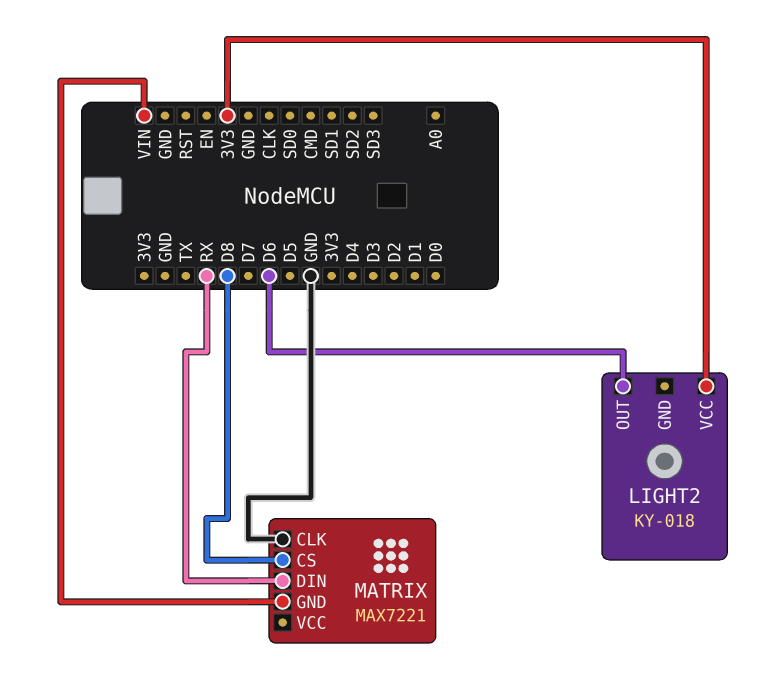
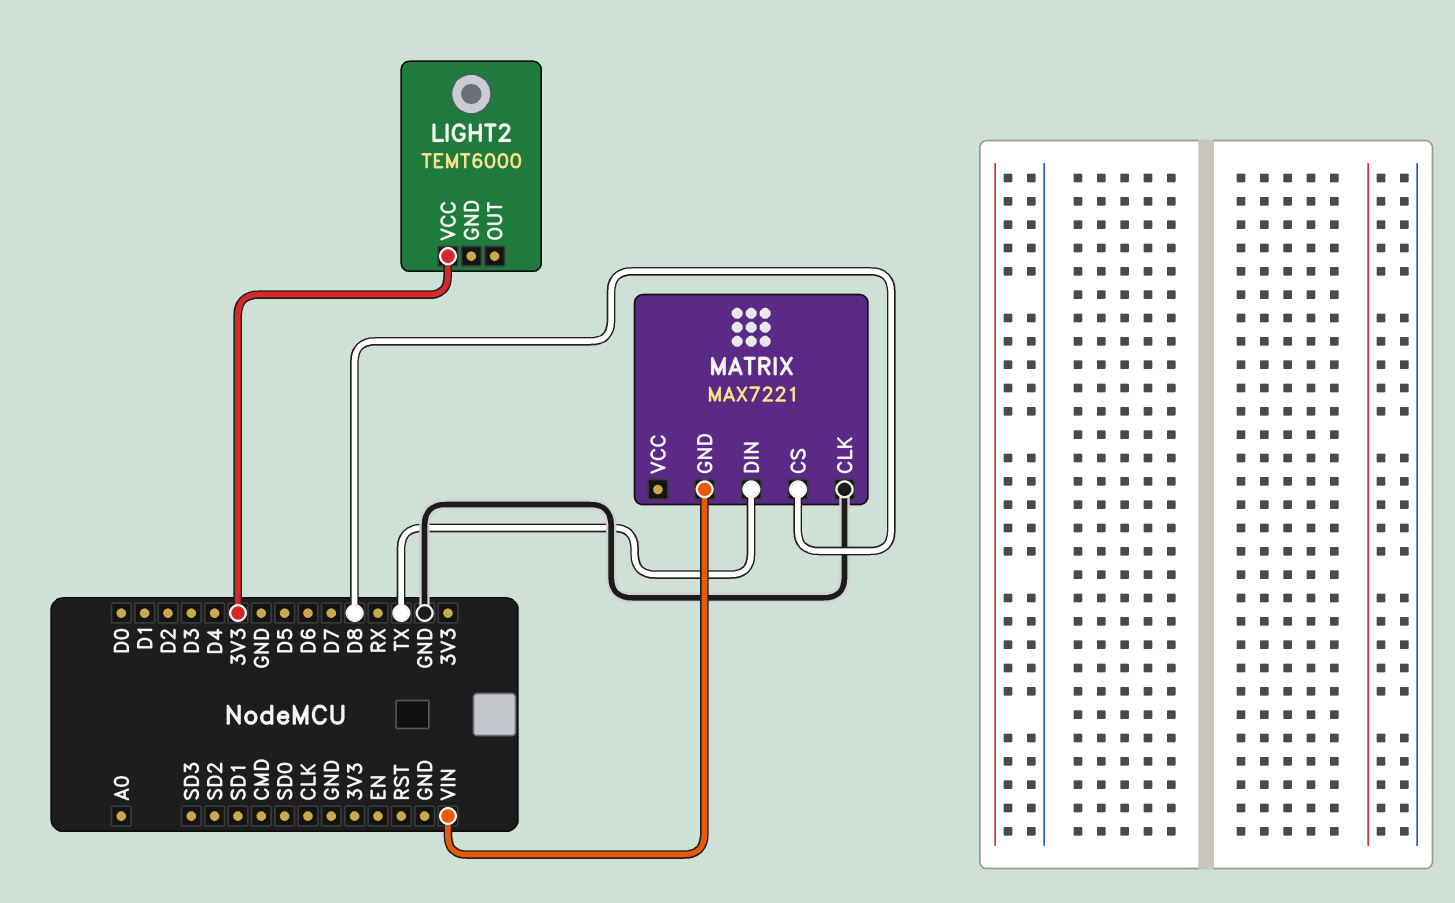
LIGHT2: KY-018 -> TEMT6000
LIGHT2 pin OUT: D6 -> none
MATRIX pin DIN: RX -> TX

